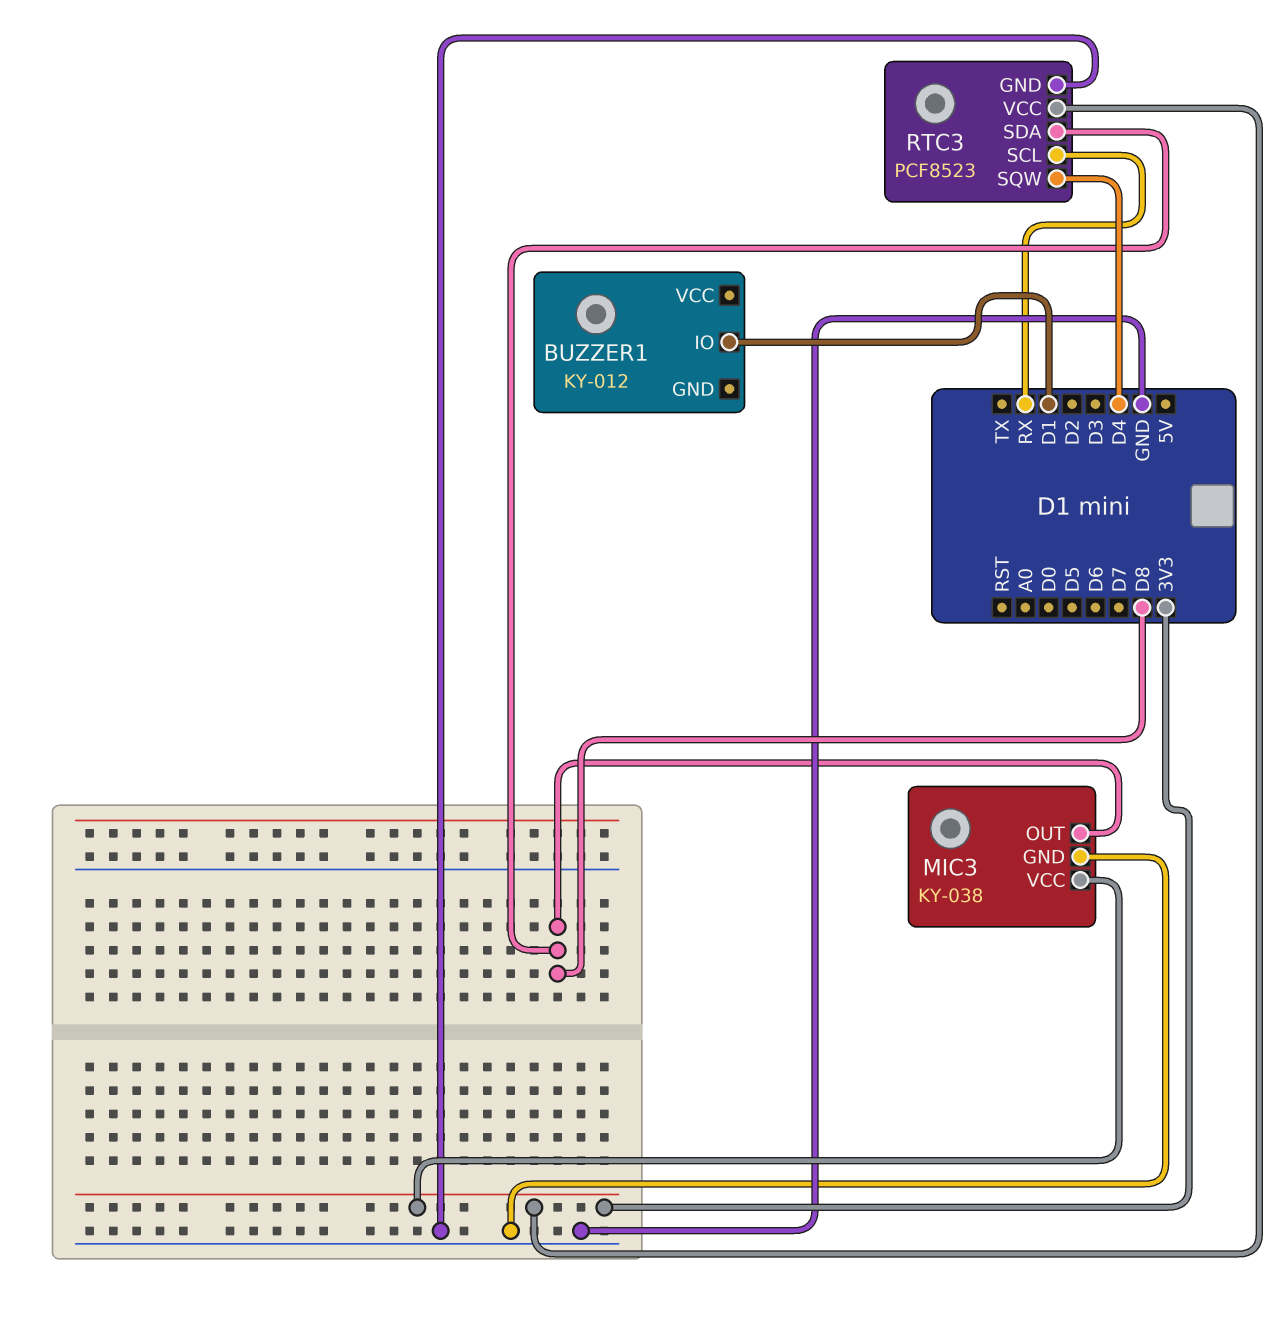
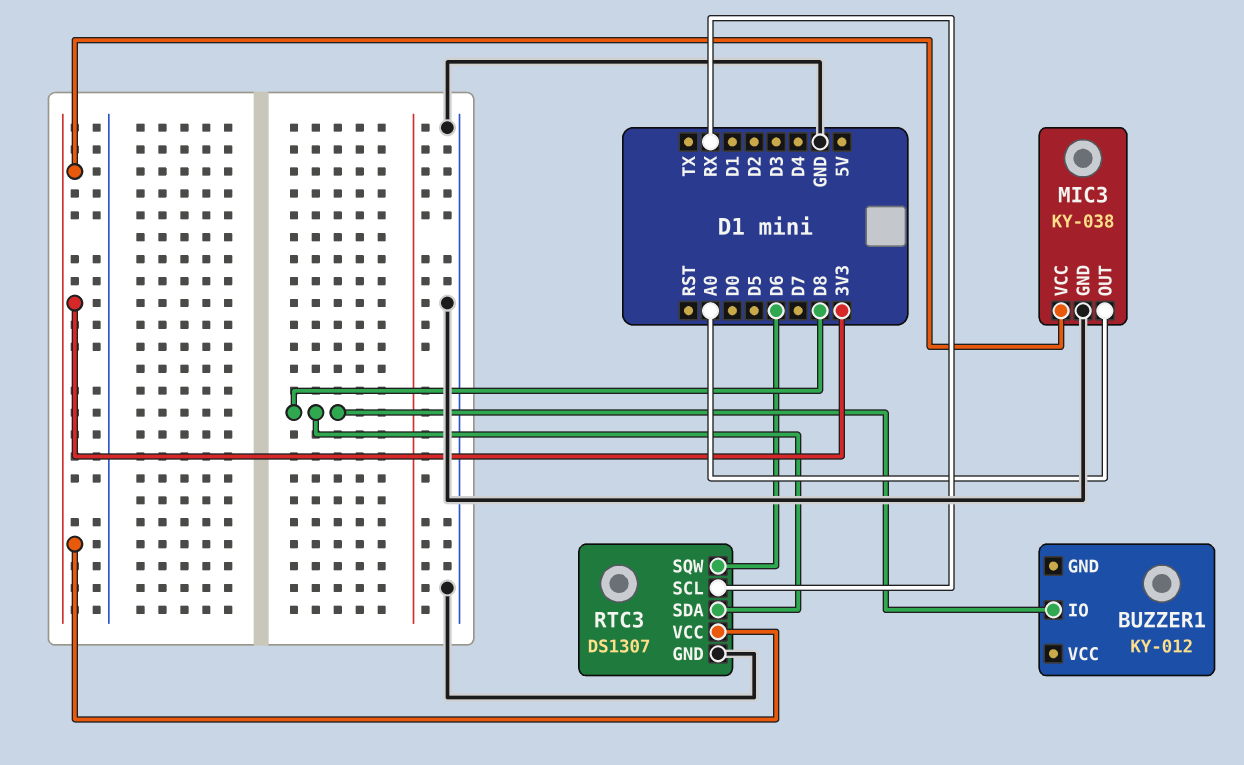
BUZZER1 pin IO: D1 -> D8
MIC3 pin OUT: D8 -> A0
RTC3: PCF8523 -> DS1307
RTC3 pin SQW: D4 -> D6

